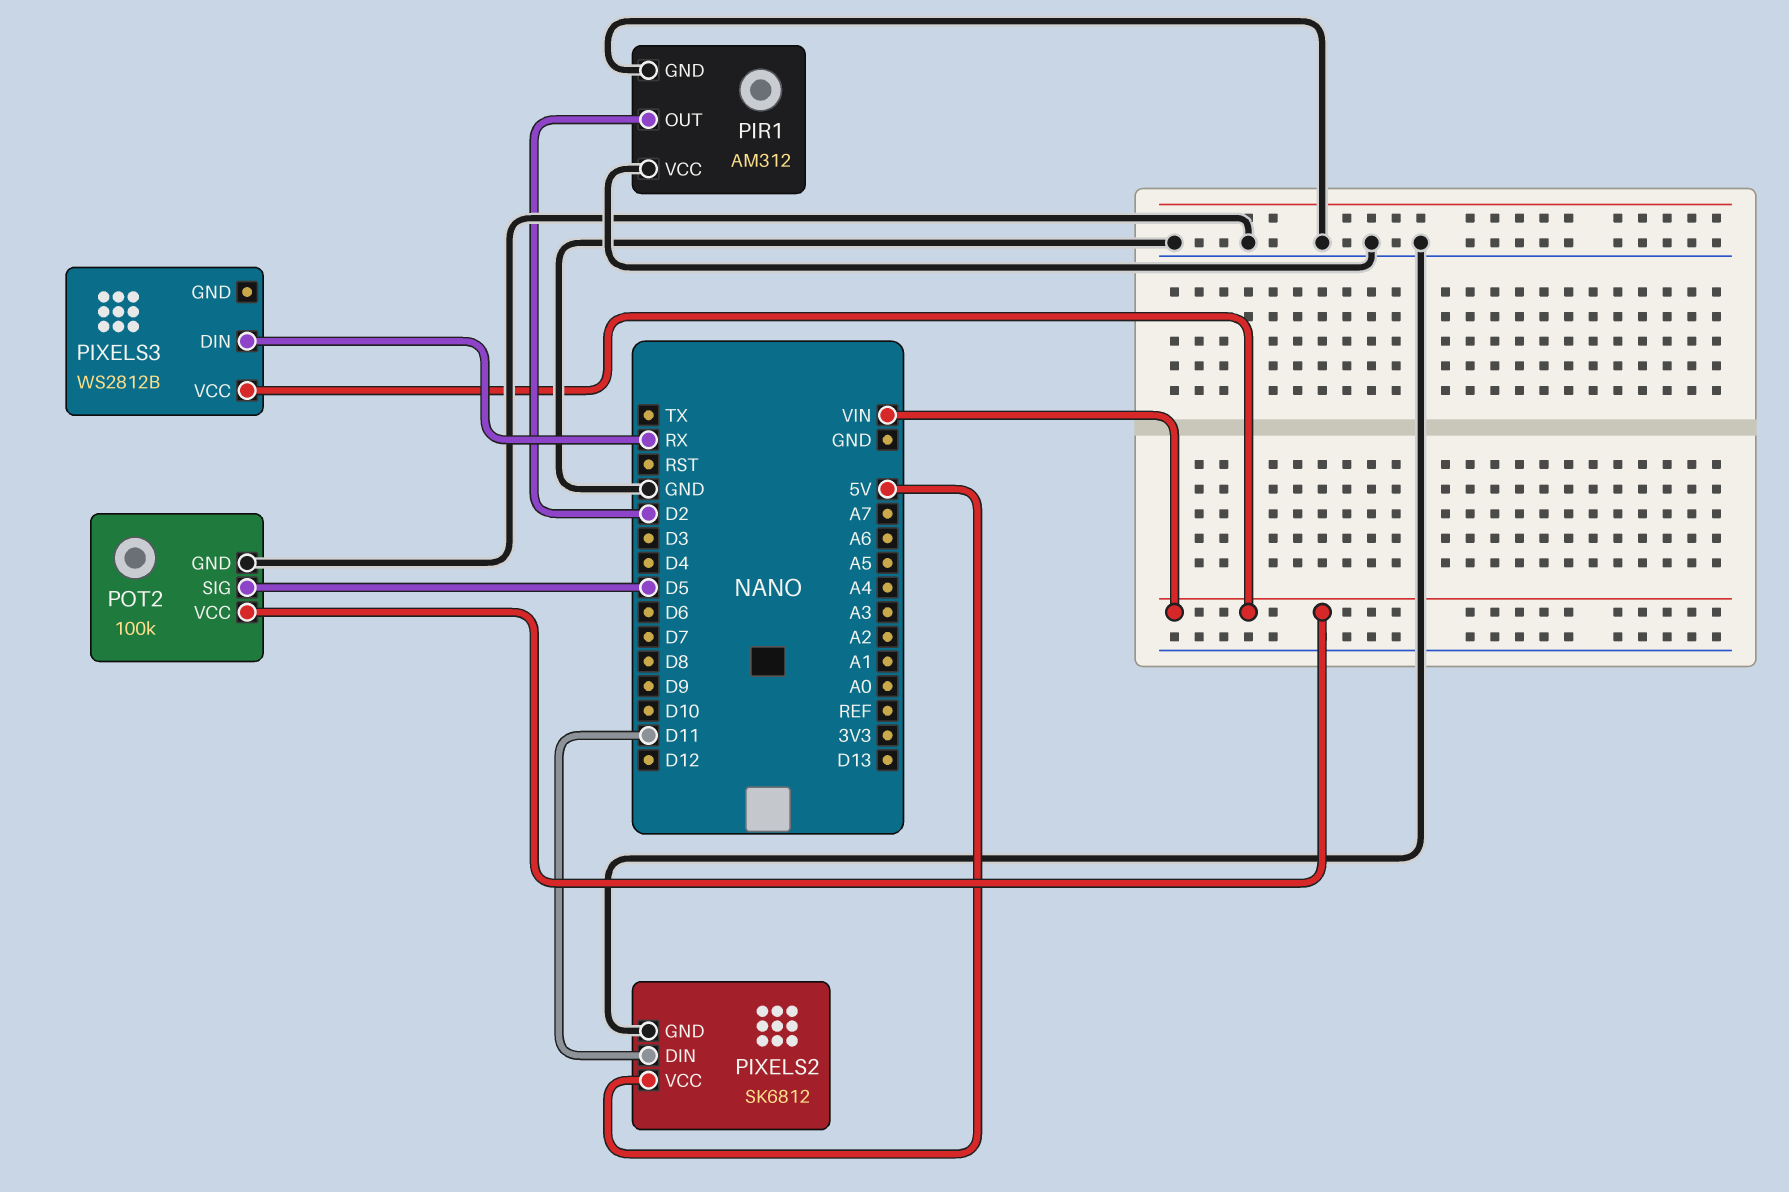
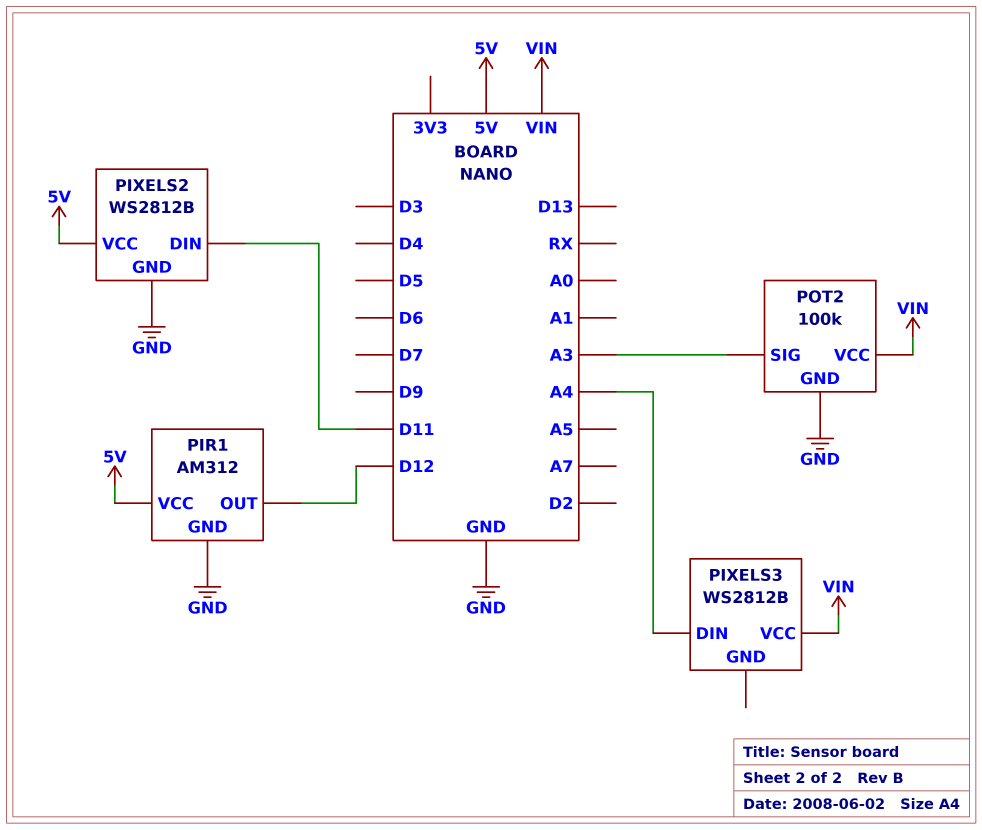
PIR1 pin OUT: D2 -> D12
PIR1 pin VCC: GND -> 5V
PIXELS2: SK6812 -> WS2812B
PIXELS3 pin DIN: RX -> A4
POT2 pin SIG: D5 -> A3

